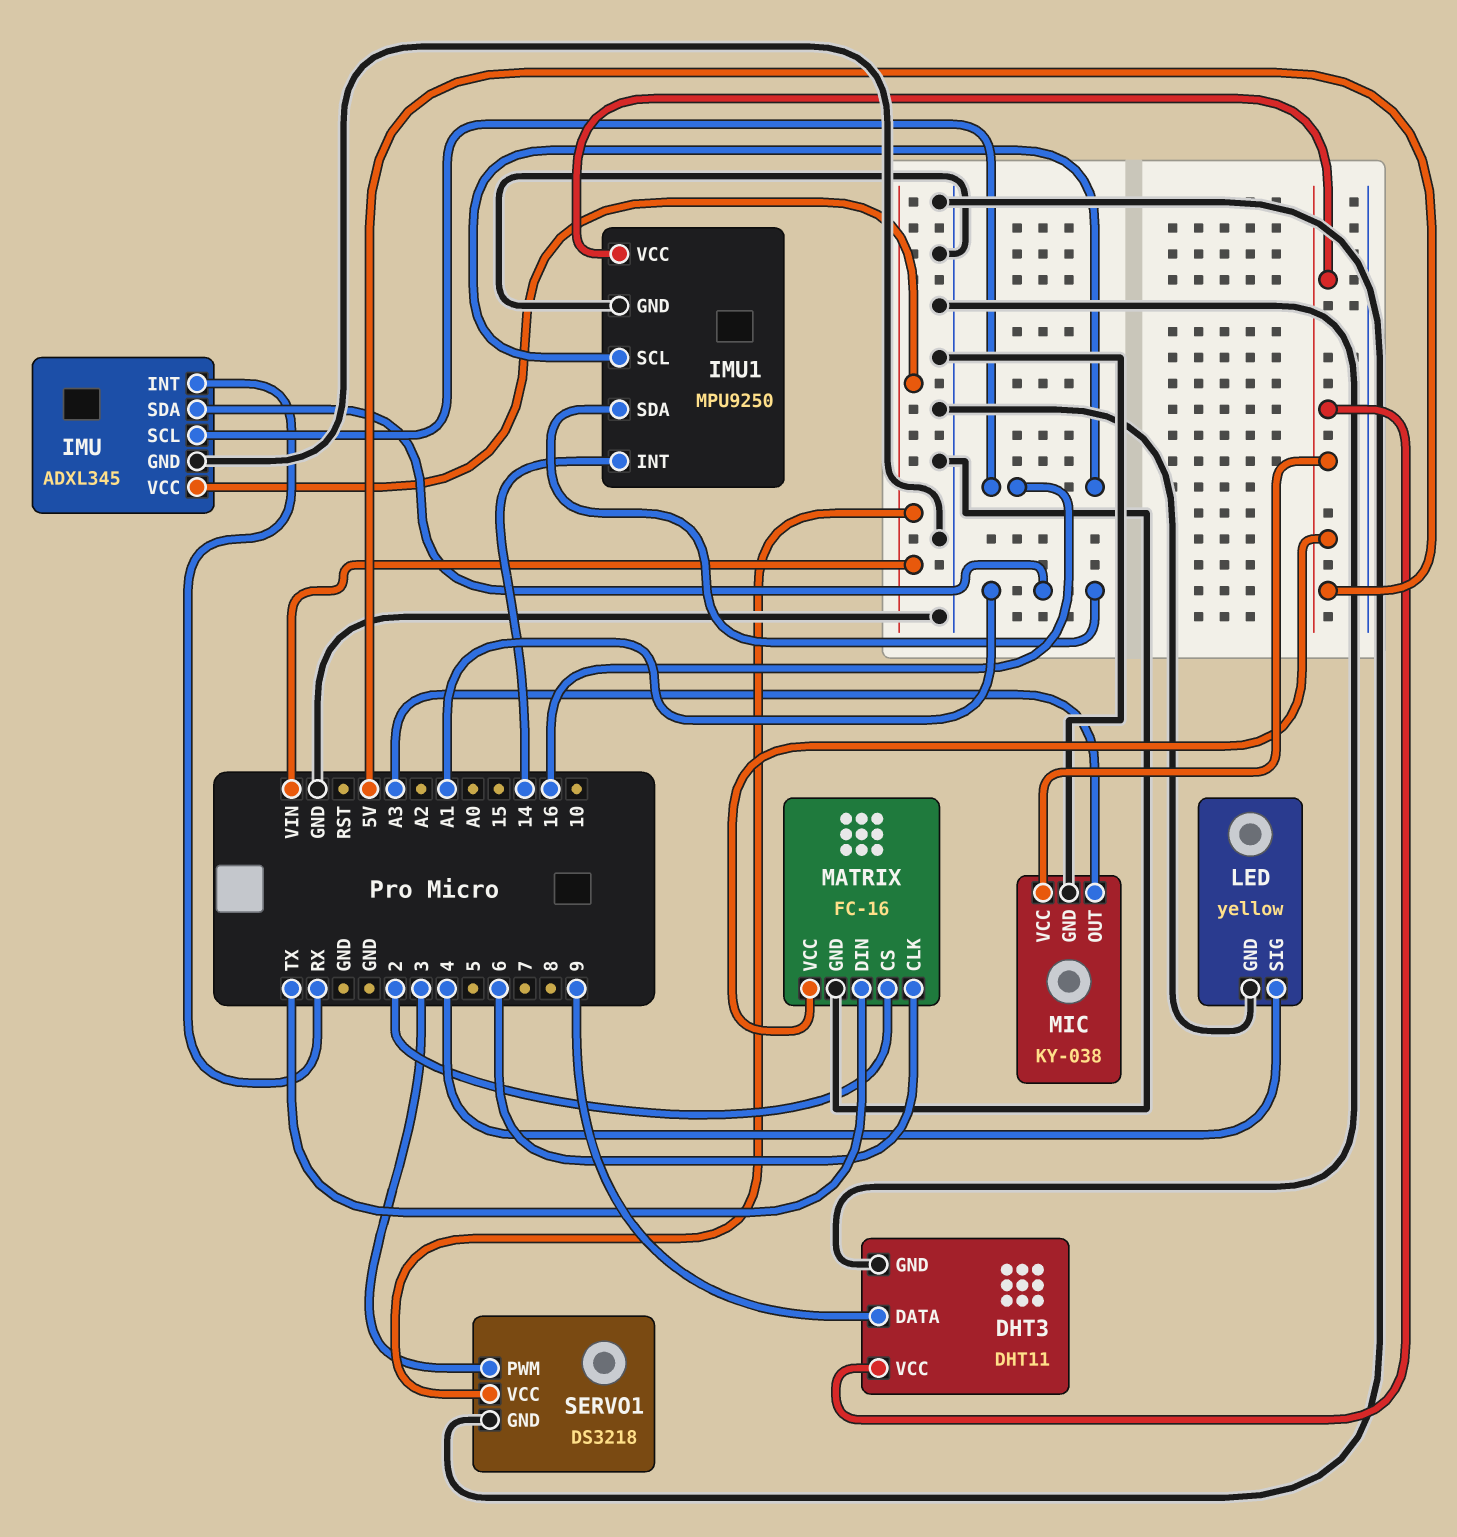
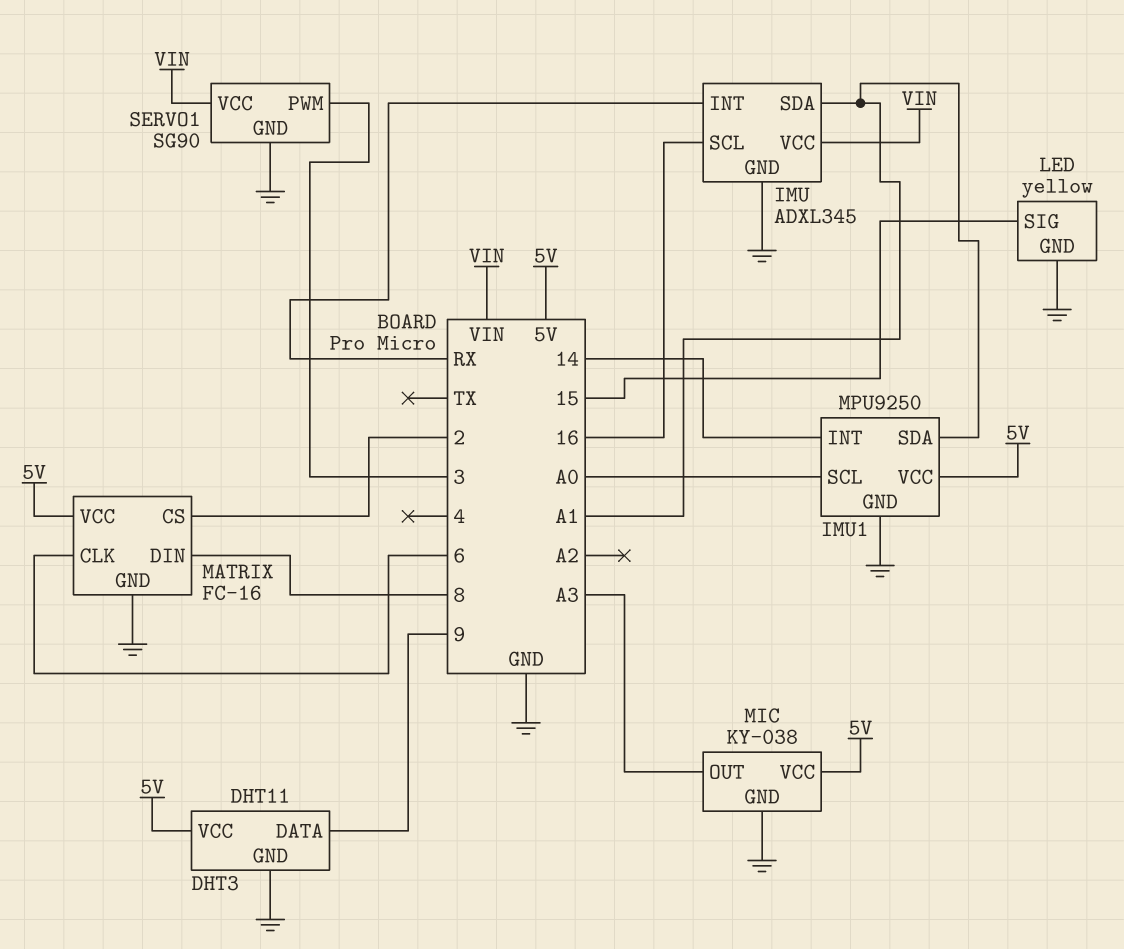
IMU1 pin SCL: 16 -> A0
LED pin SIG: 4 -> 15
MATRIX pin DIN: TX -> 8
SERVO1: DS3218 -> SG90

